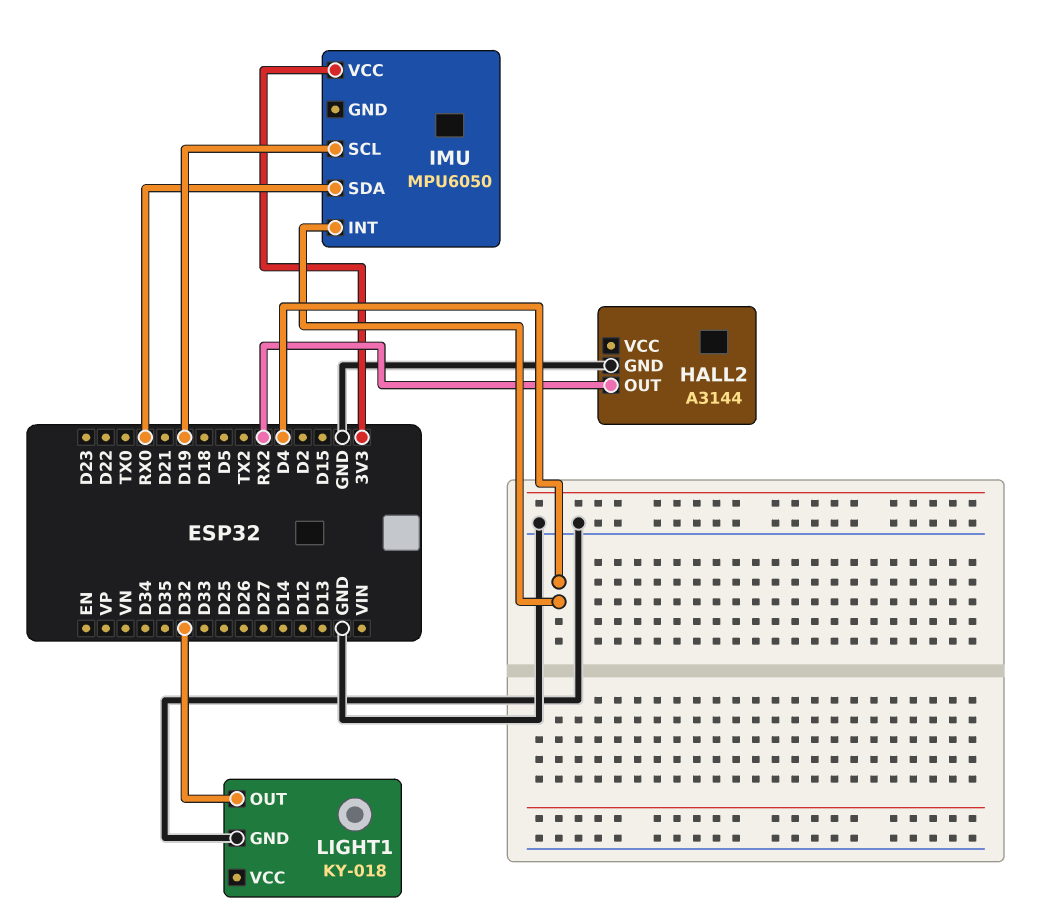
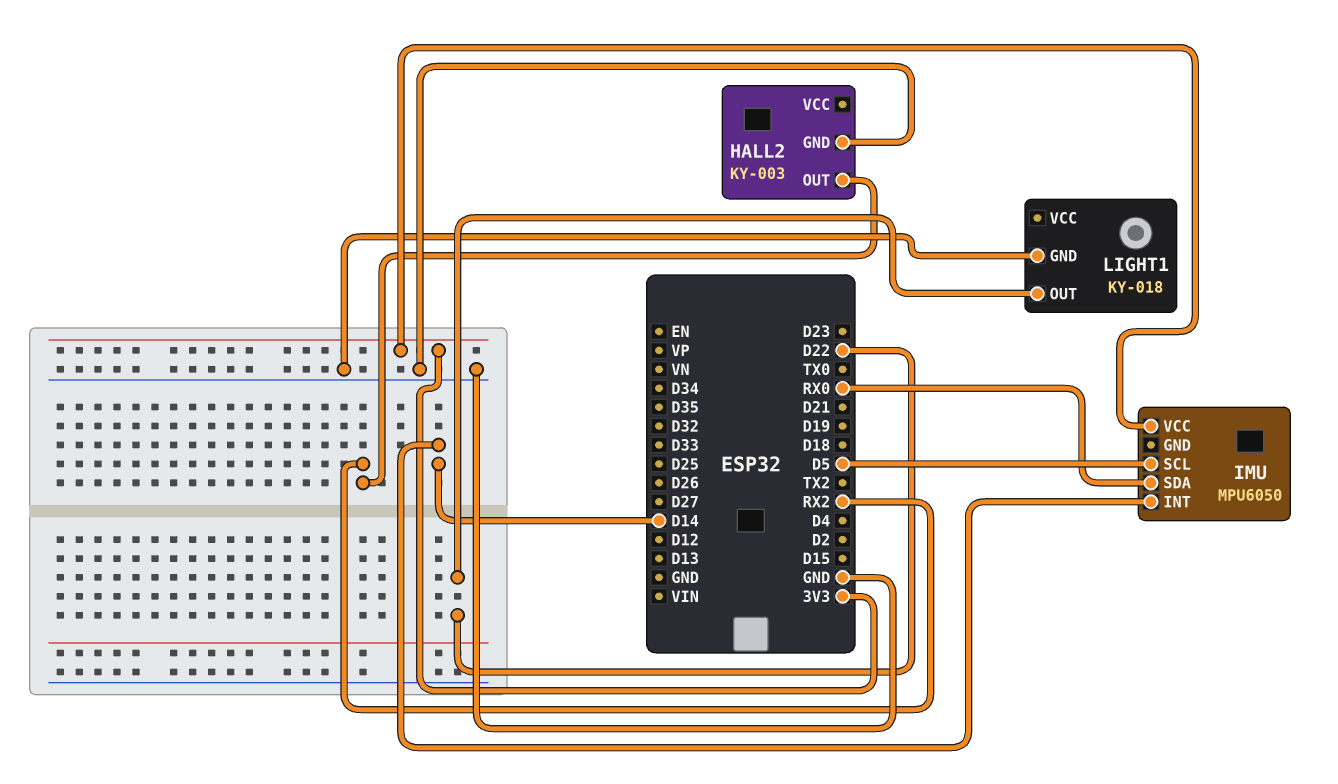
HALL2: A3144 -> KY-003
IMU pin INT: D4 -> D14
IMU pin SCL: D19 -> D5
LIGHT1 pin OUT: D32 -> D22

